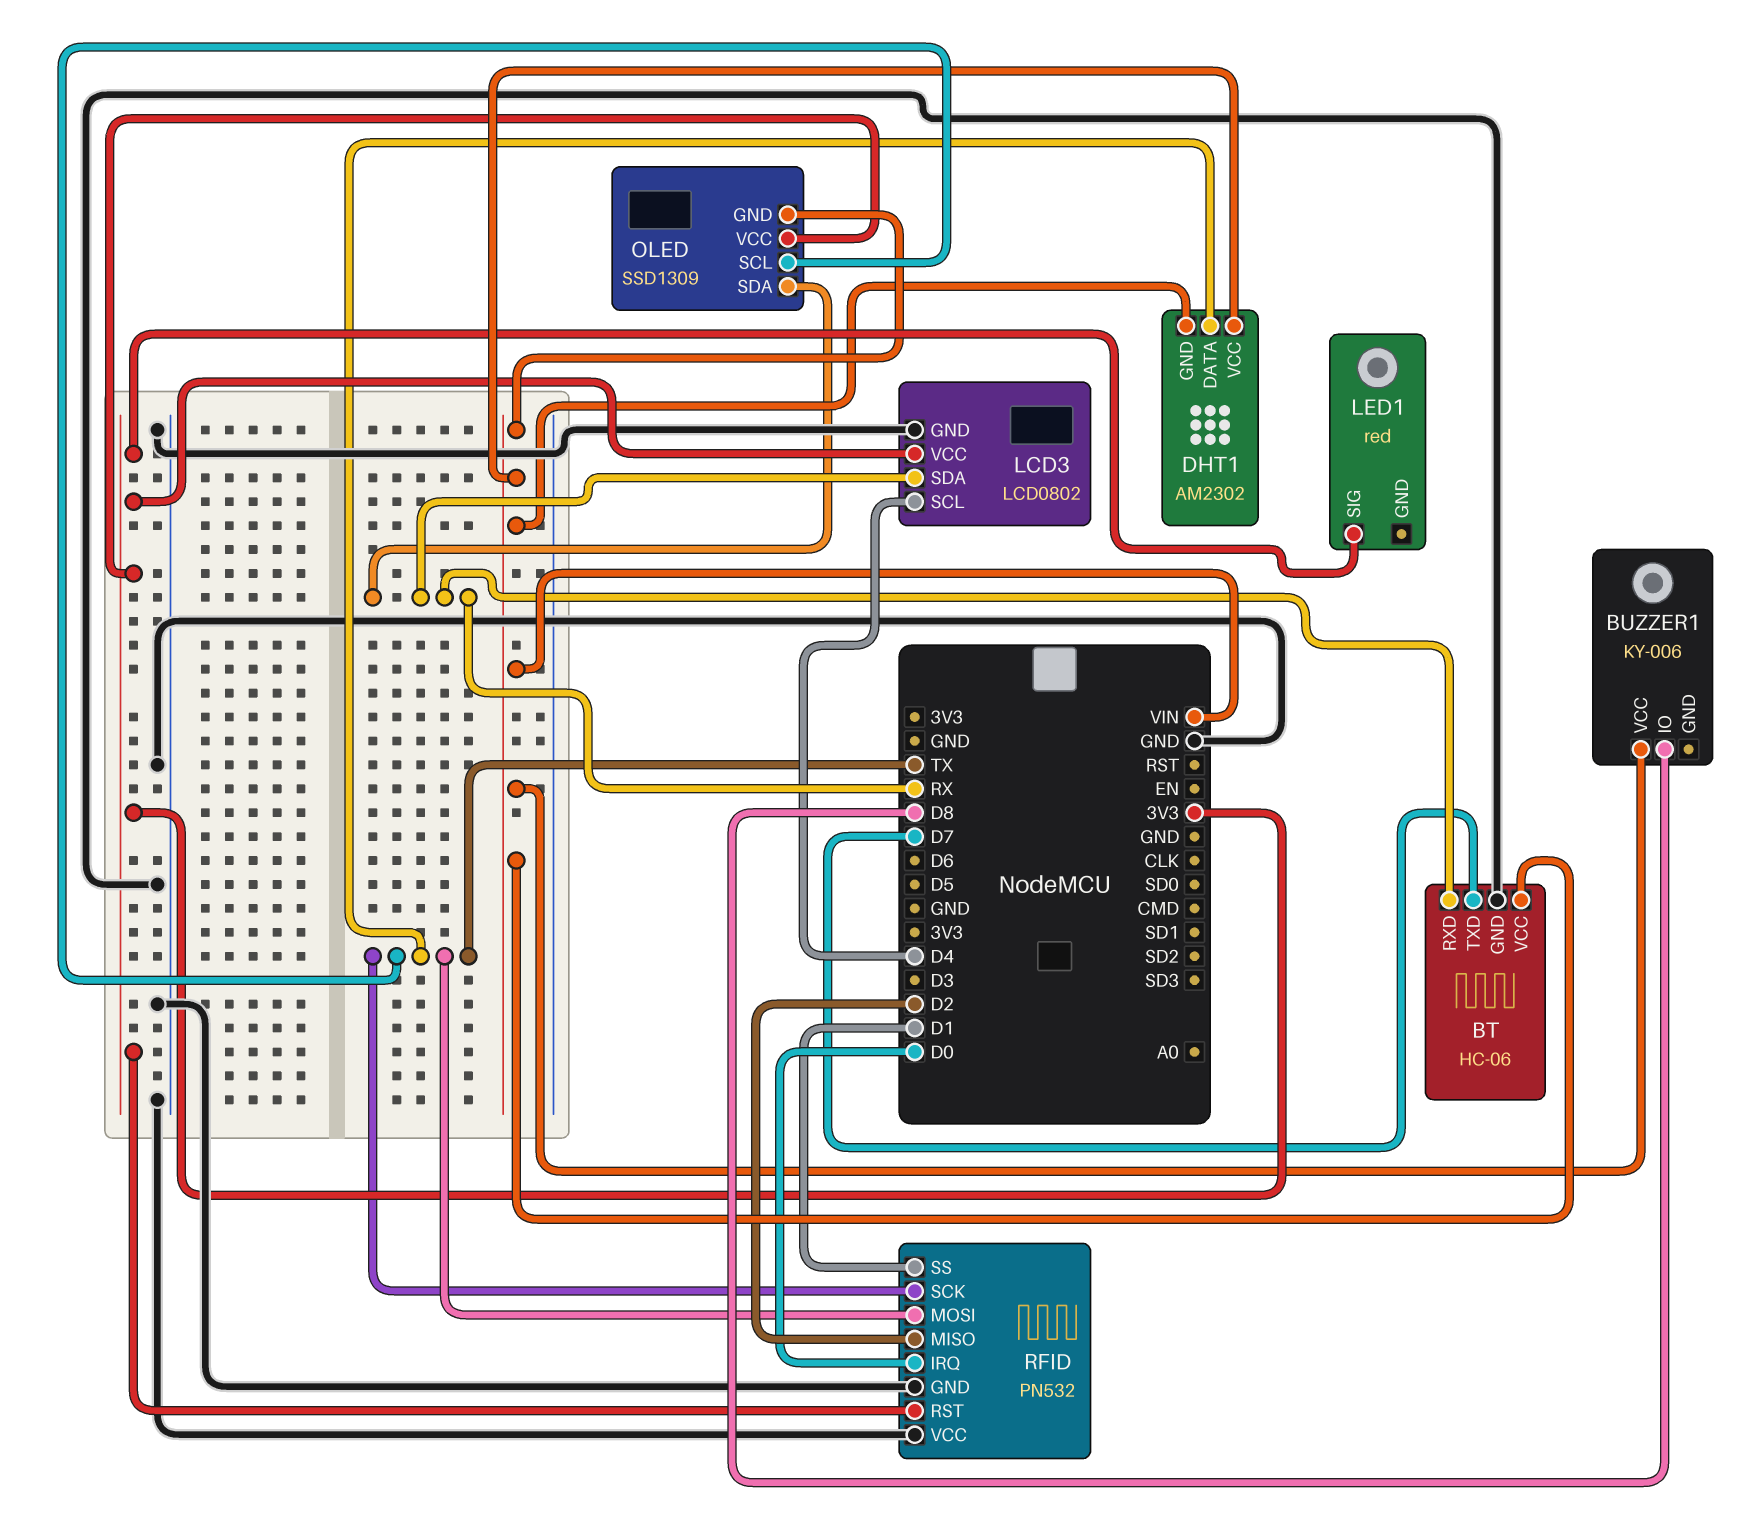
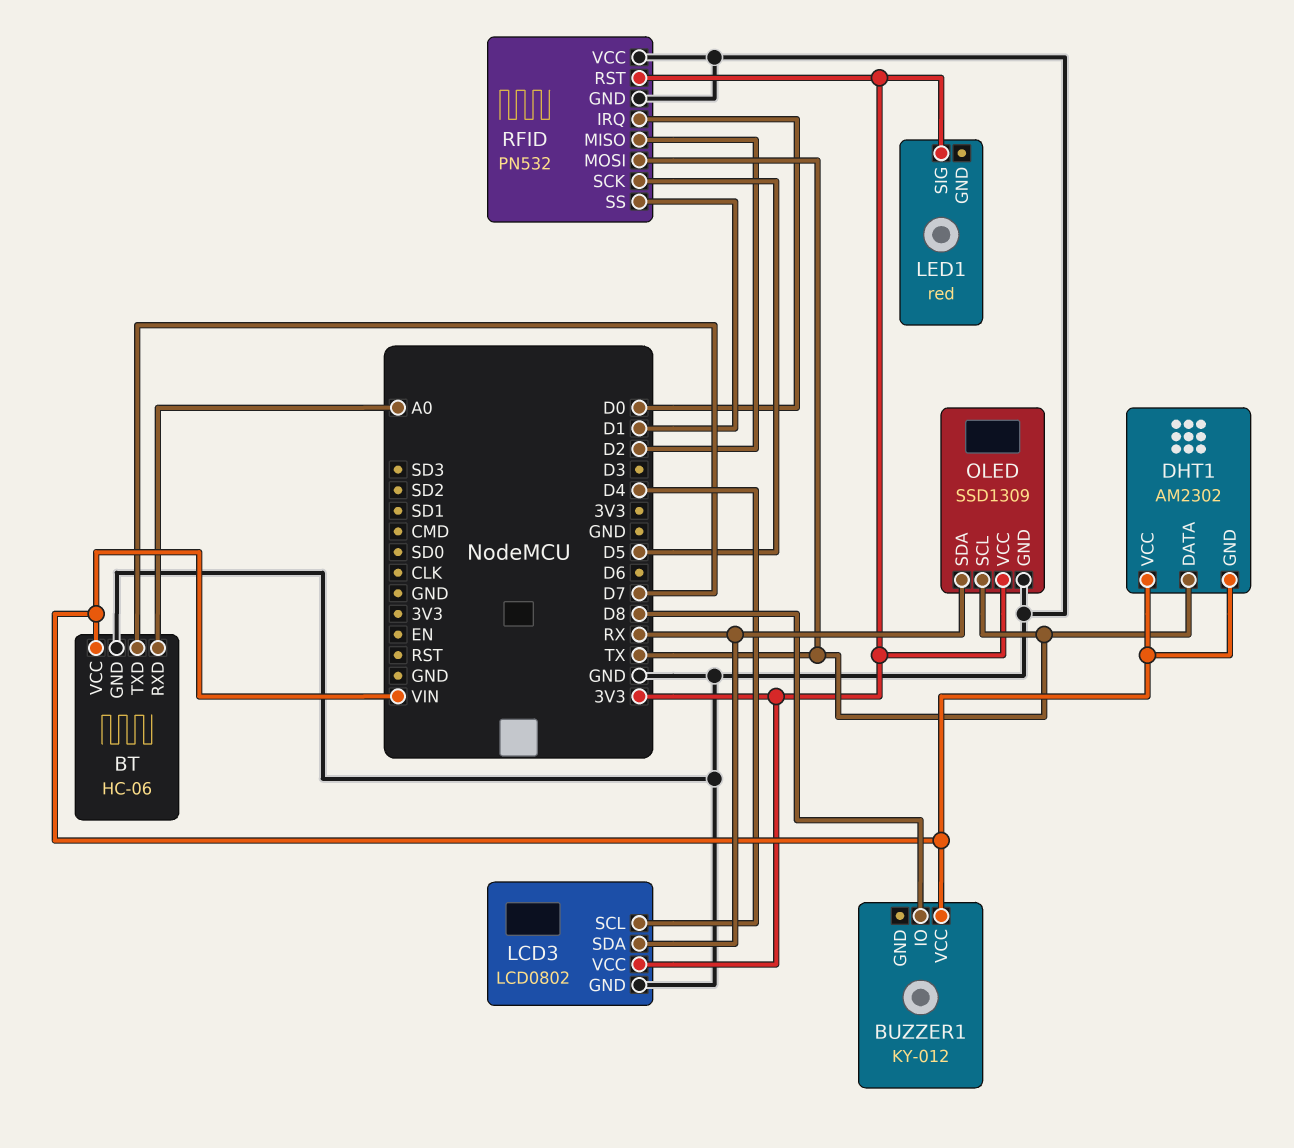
BT pin RXD: RX -> A0
BUZZER1: KY-006 -> KY-012
OLED pin GND: VIN -> GND
RFID pin SCK: TX -> D5

